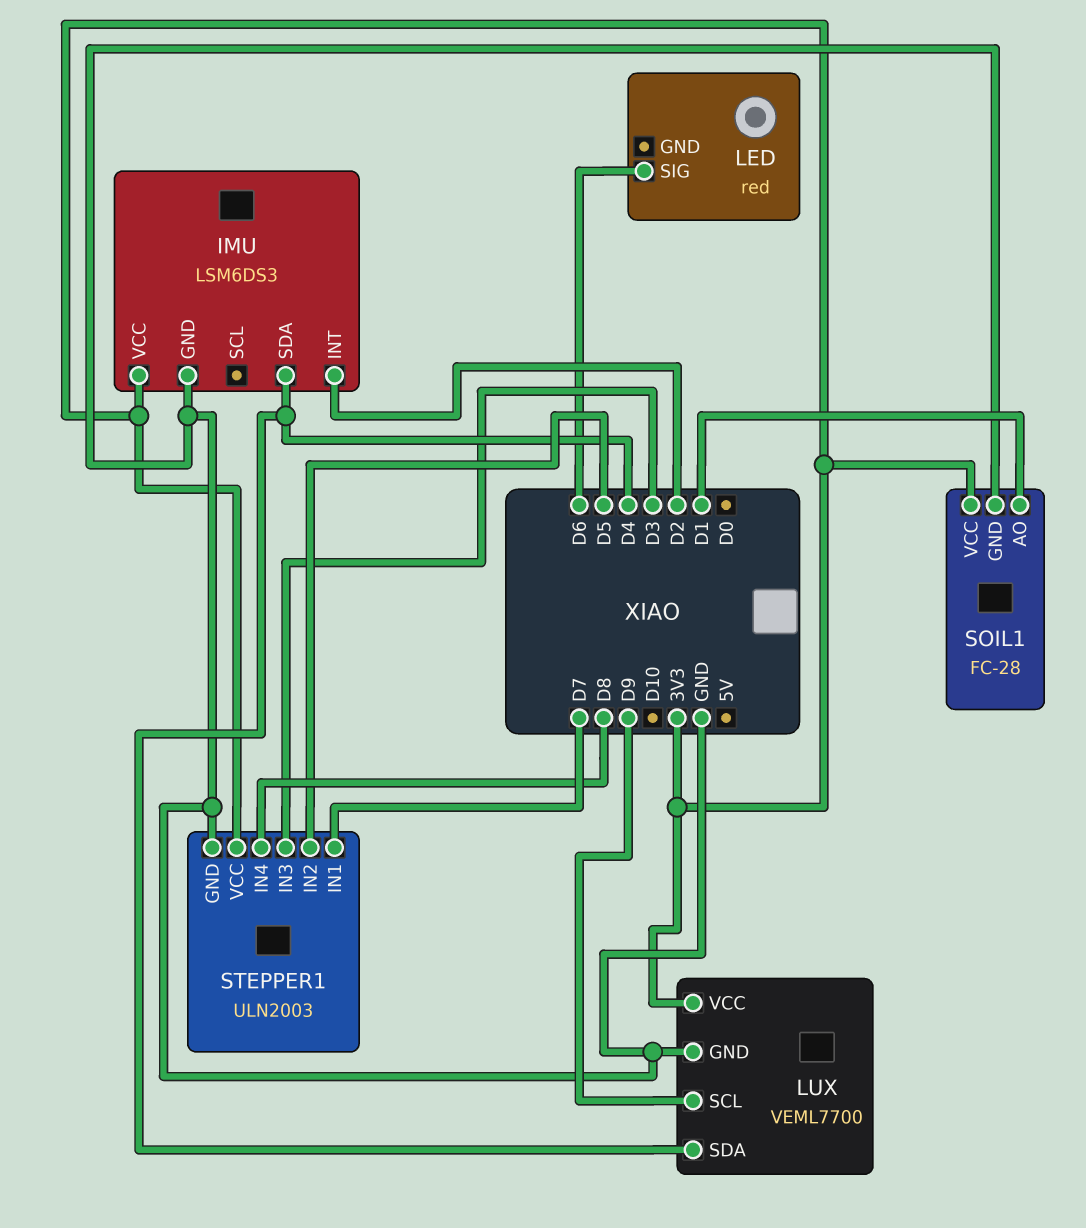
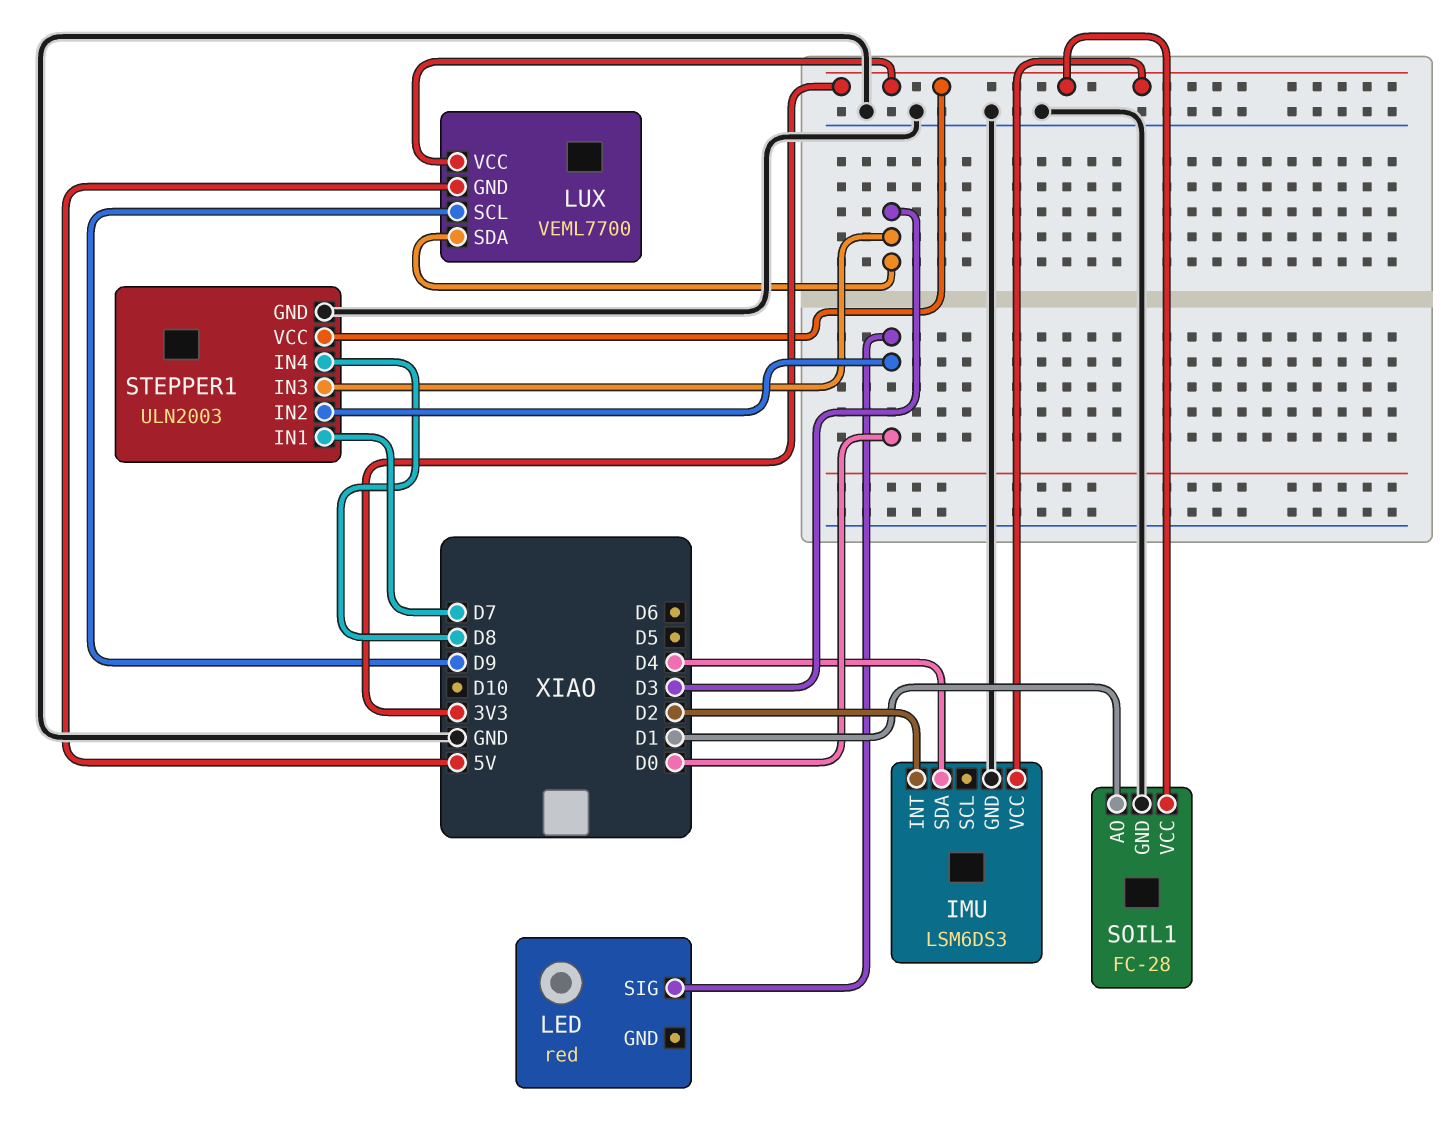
LED pin SIG: D6 -> D0
LUX pin GND: GND -> 5V
LUX pin SDA: D4 -> D3
STEPPER1 pin IN2: D5 -> D0

